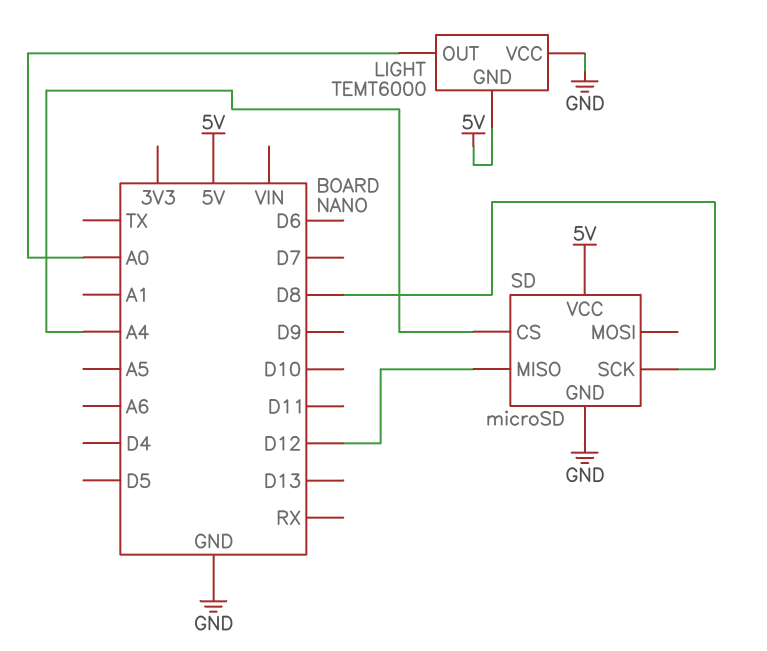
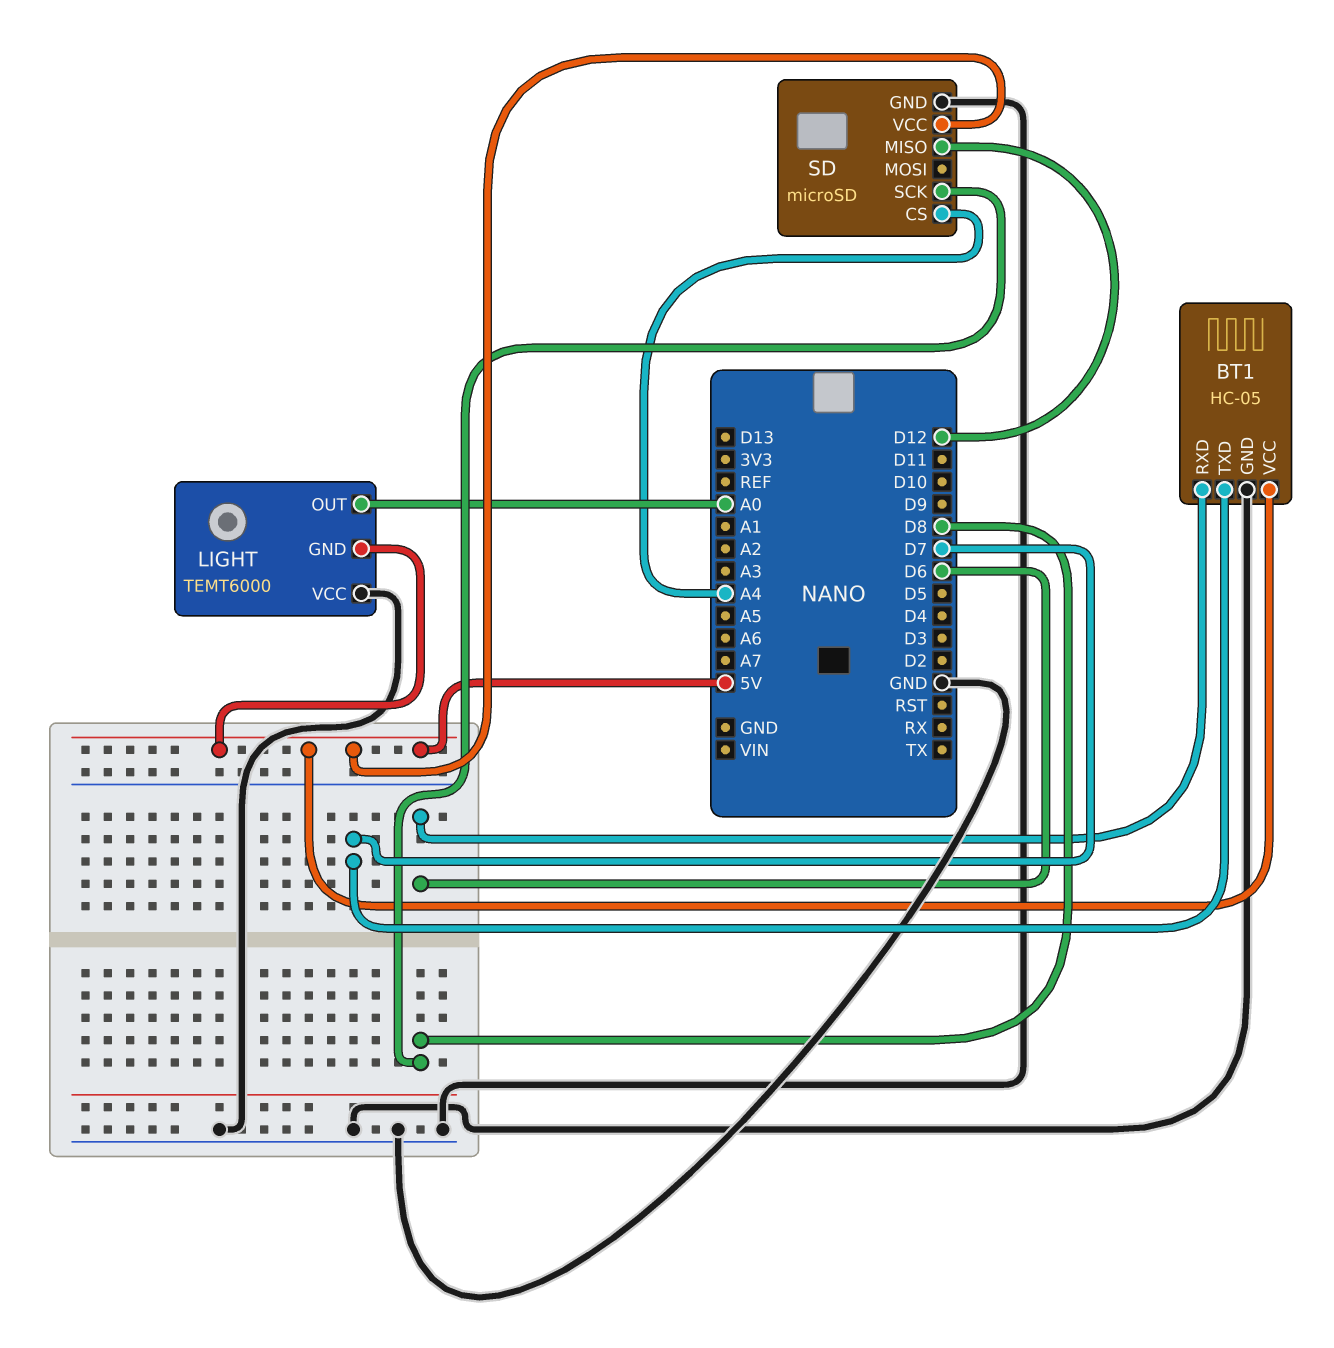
BT1: none -> HC-05
BT1 pin GND: none -> GND
BT1 pin RXD: none -> D6
BT1 pin TXD: none -> D7
BT1 pin VCC: none -> 5V

